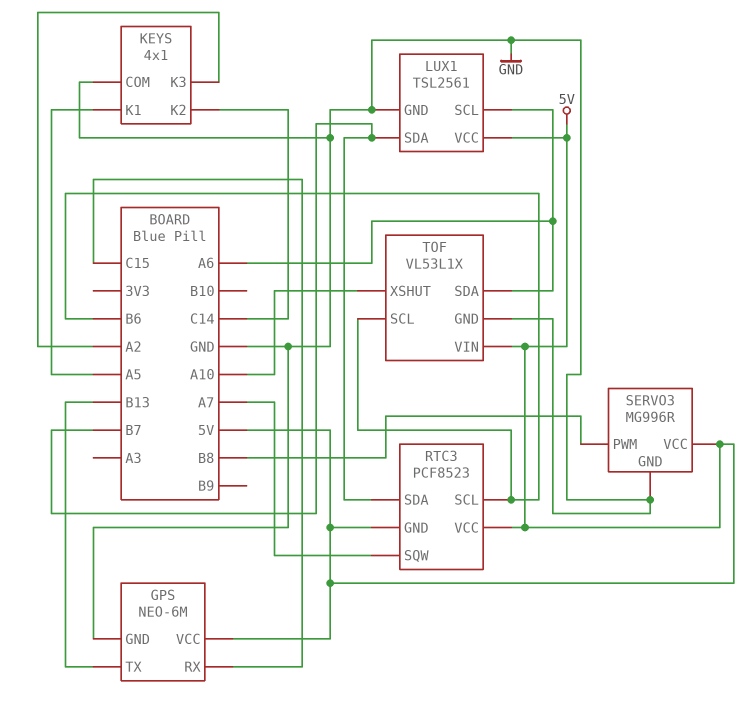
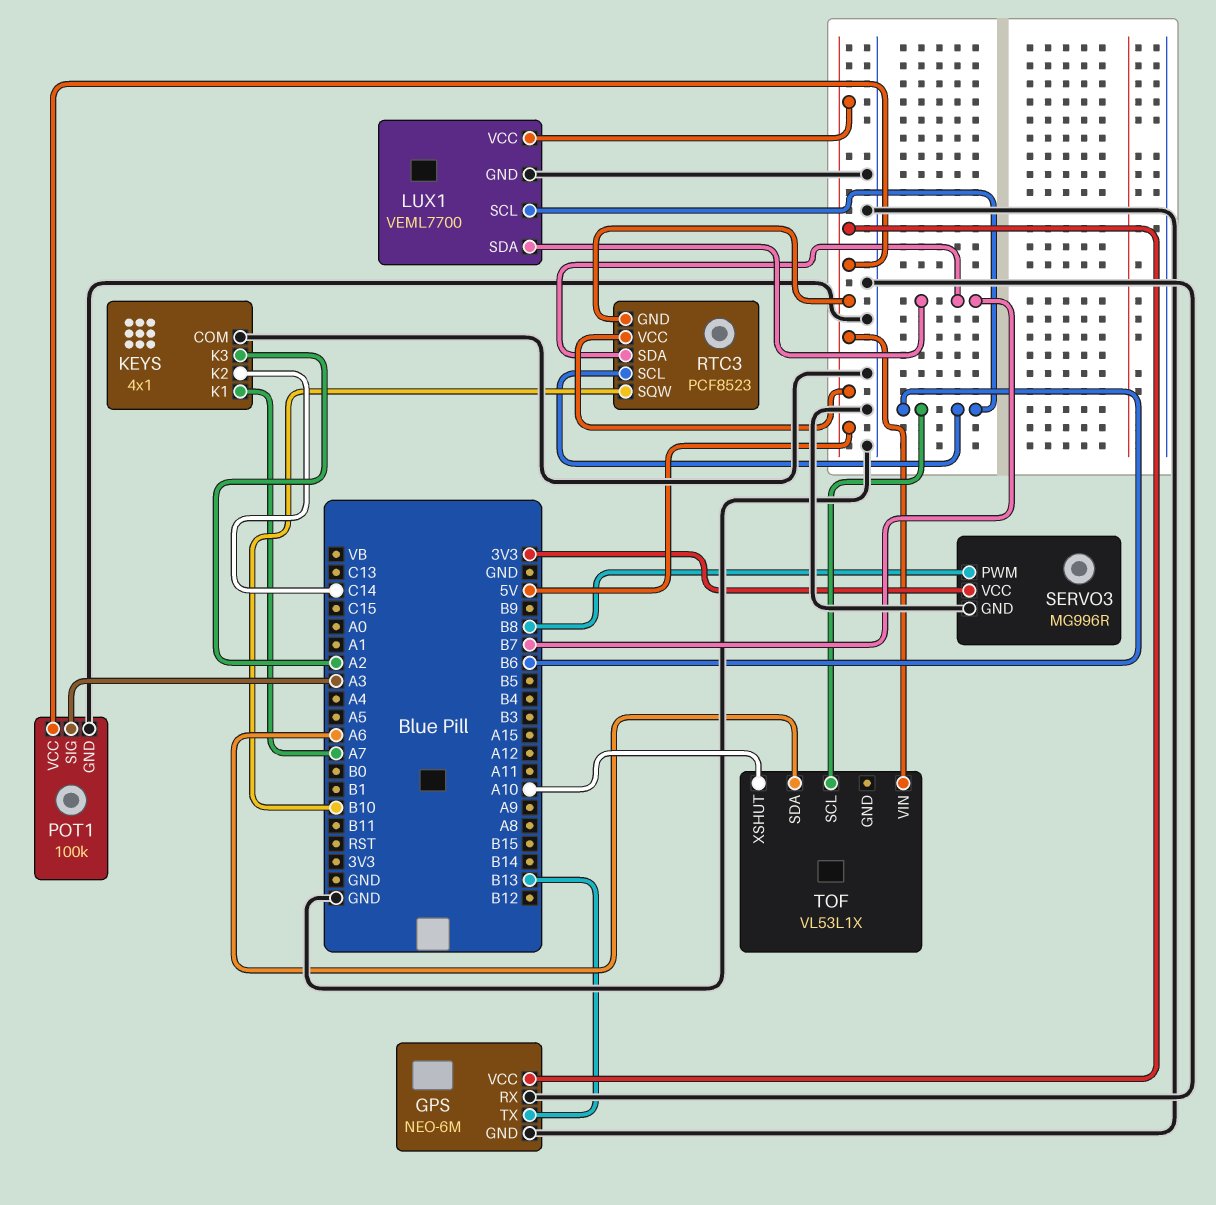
GPS pin RX: C15 -> GND
KEYS pin K1: A5 -> A7
LUX1: TSL2561 -> VEML7700
LUX1 pin SCL: A6 -> B6
POT1: none -> 100k
POT1 pin GND: none -> GND
POT1 pin SIG: none -> A3
POT1 pin VCC: none -> 5V
RTC3 pin SQW: A7 -> B10
SERVO3 pin VCC: 5V -> 3V3
TOF pin GND: GND -> none

